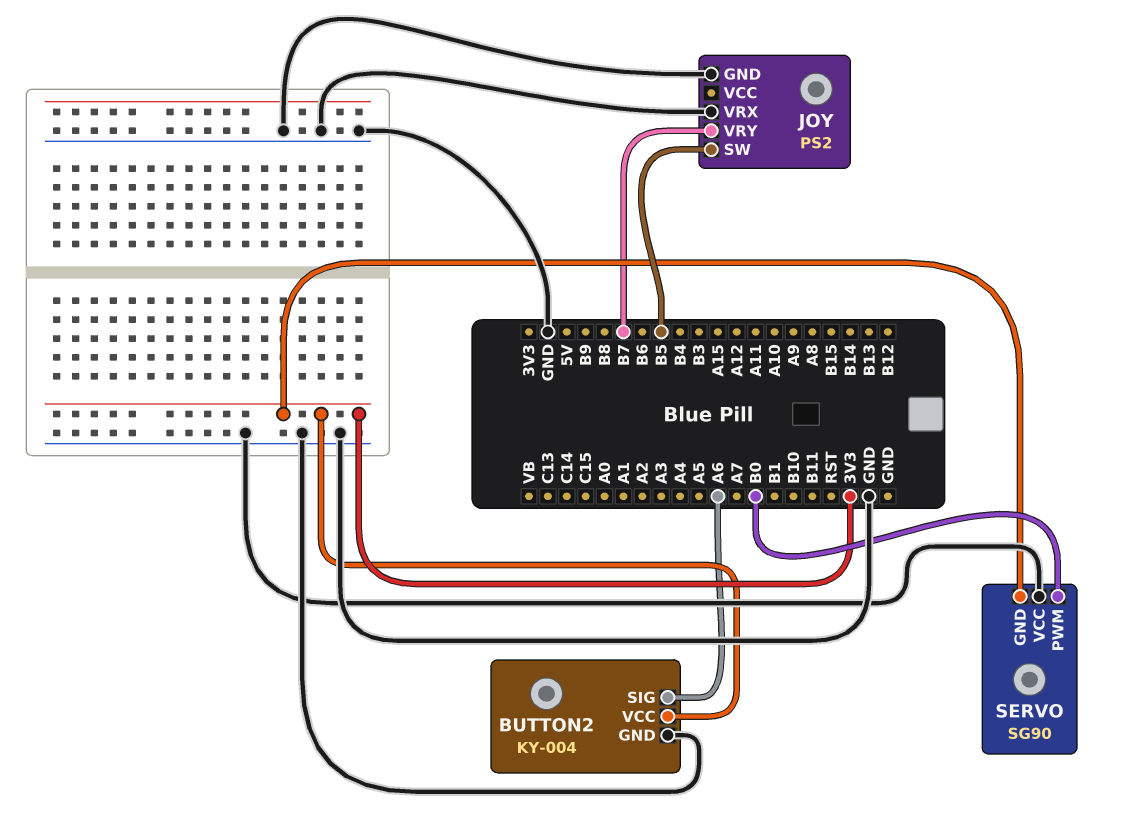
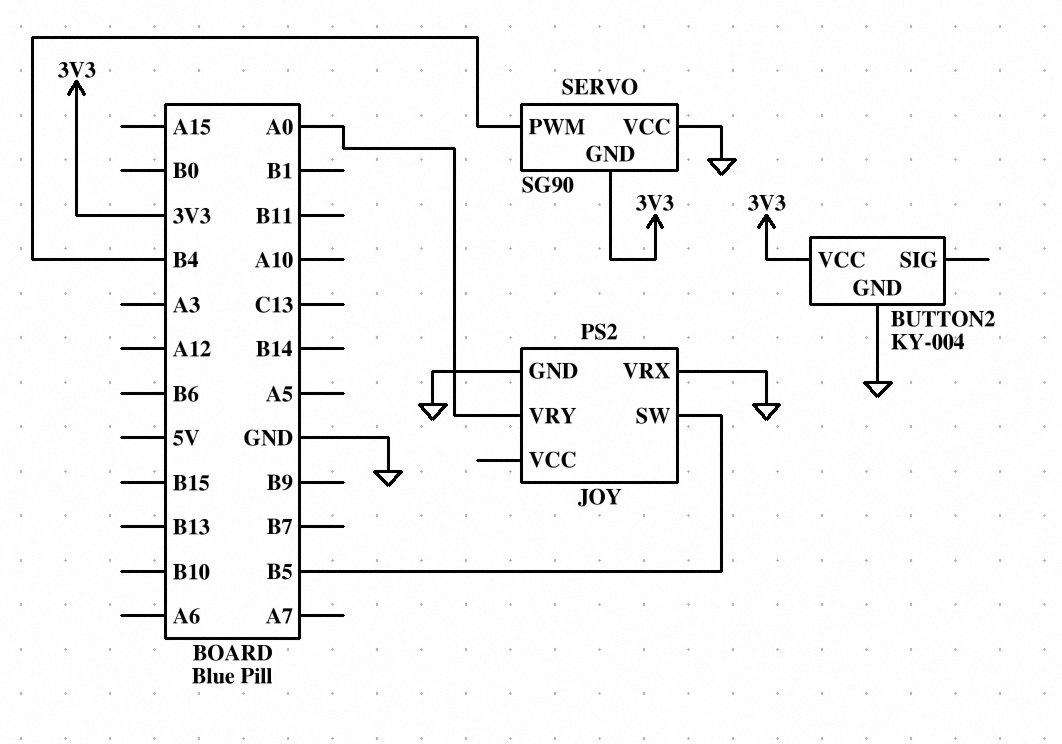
BUTTON2 pin SIG: A6 -> none
JOY pin VRY: B7 -> A0
SERVO pin PWM: B0 -> B4

